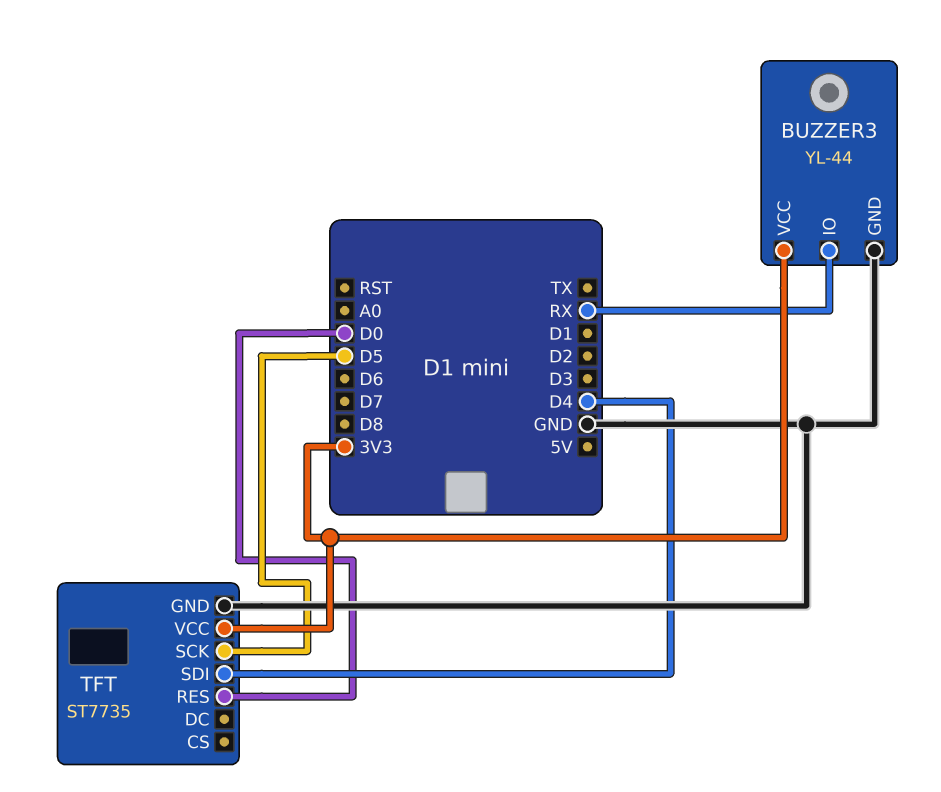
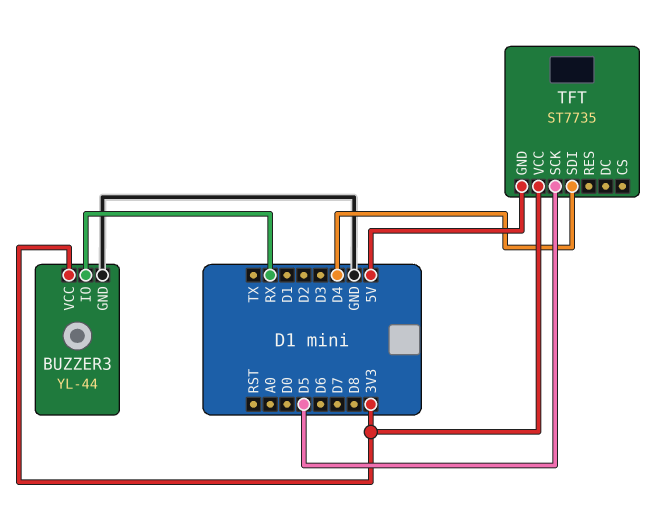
TFT pin GND: GND -> 5V
TFT pin RES: D0 -> none

